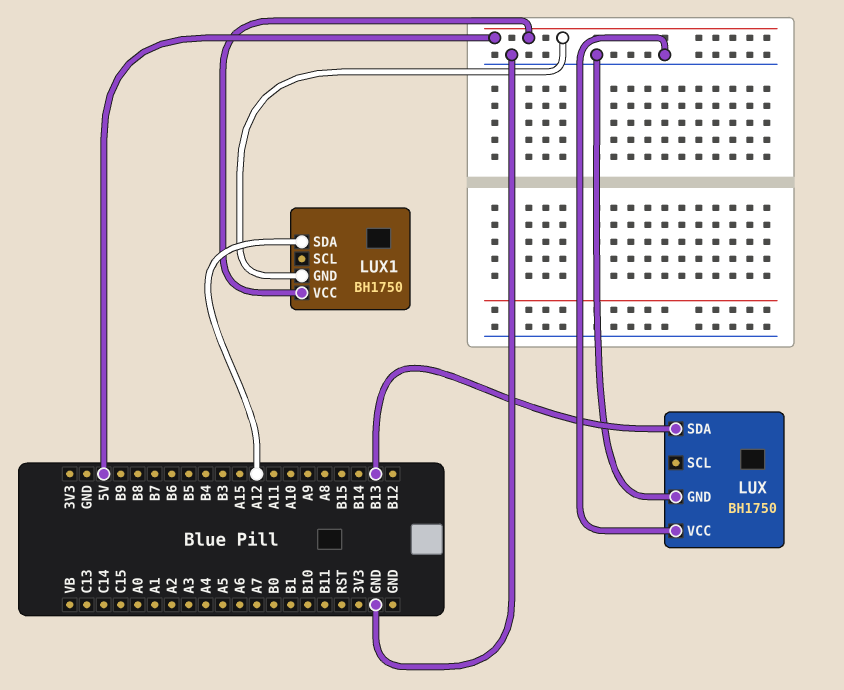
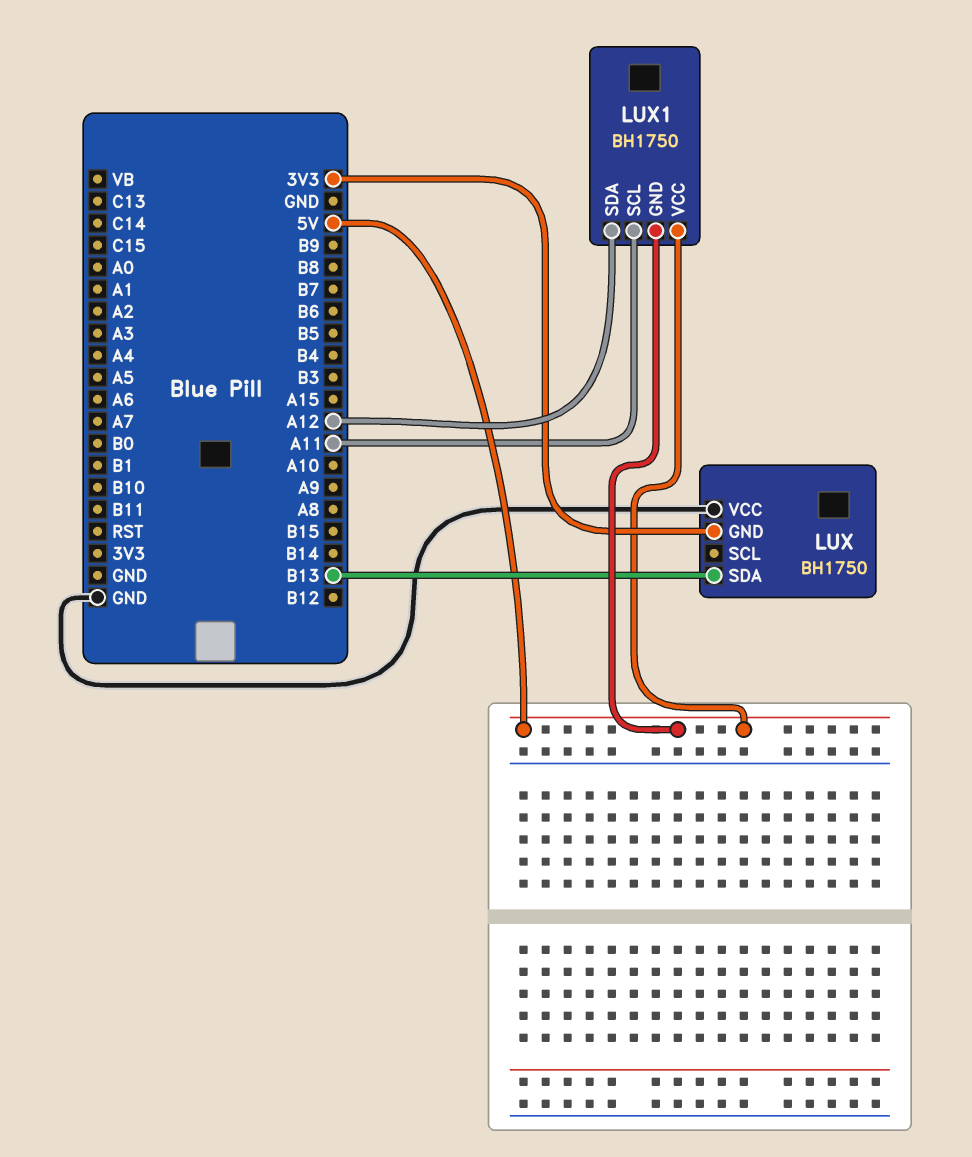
LUX pin GND: GND -> 3V3
LUX1 pin SCL: none -> A11

